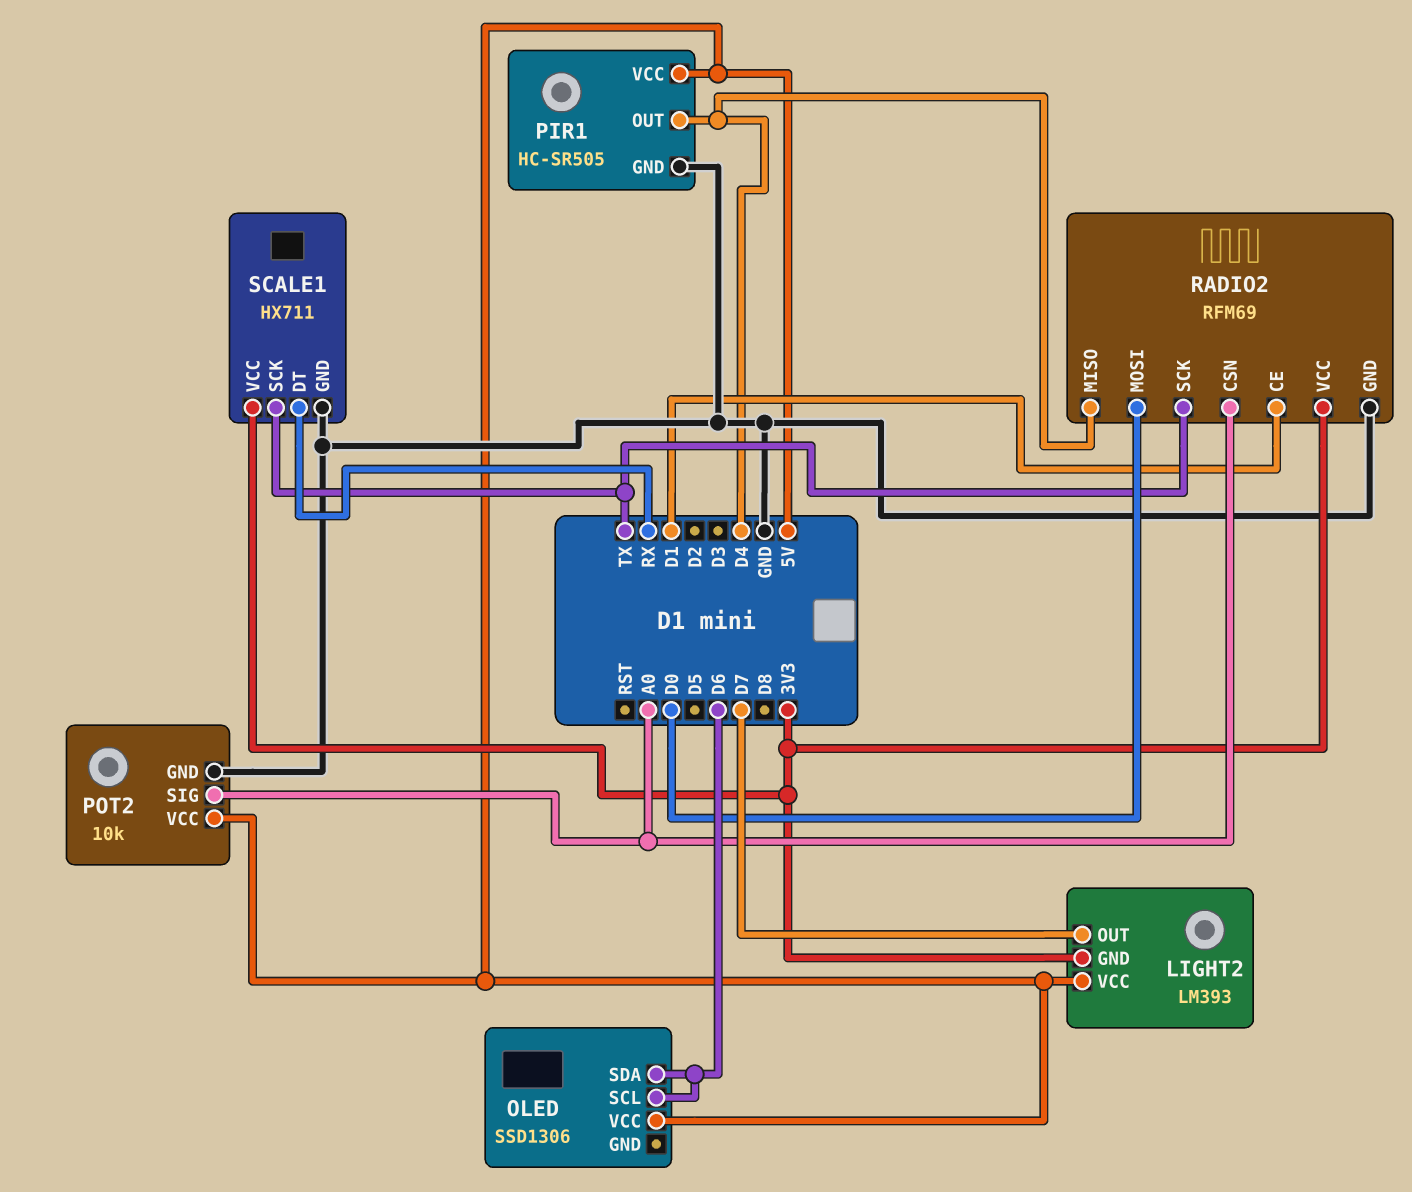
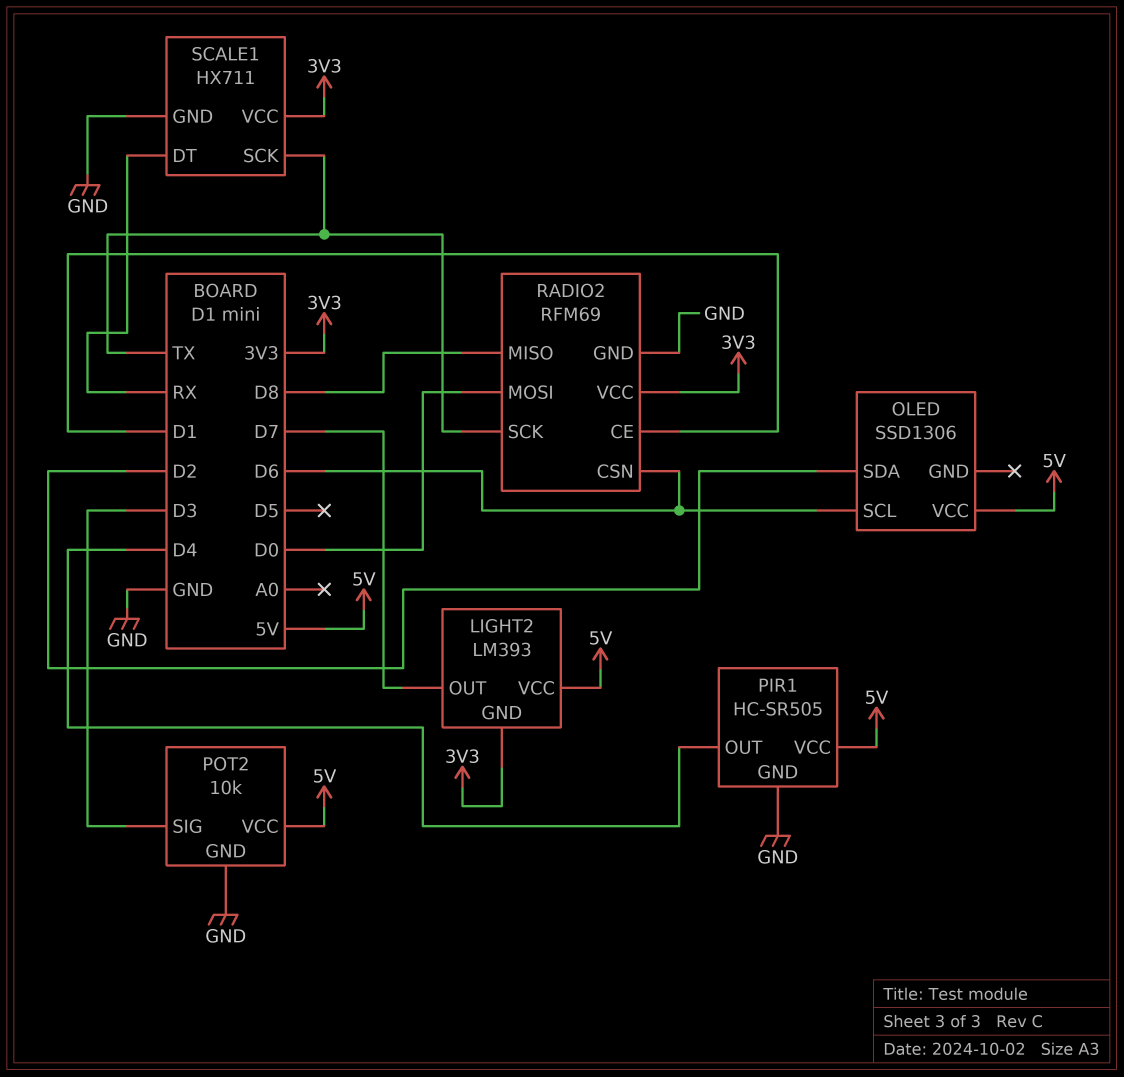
OLED pin SDA: D6 -> D2
POT2 pin SIG: A0 -> D3
RADIO2 pin CSN: A0 -> D6
RADIO2 pin MISO: D4 -> D8

